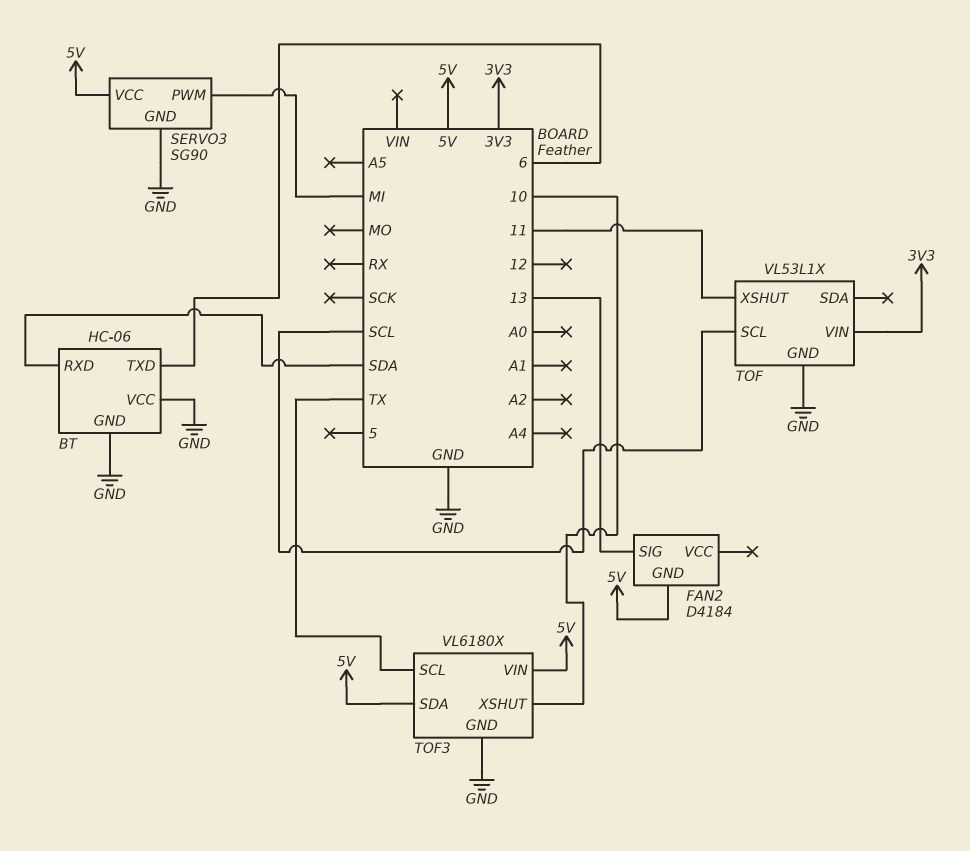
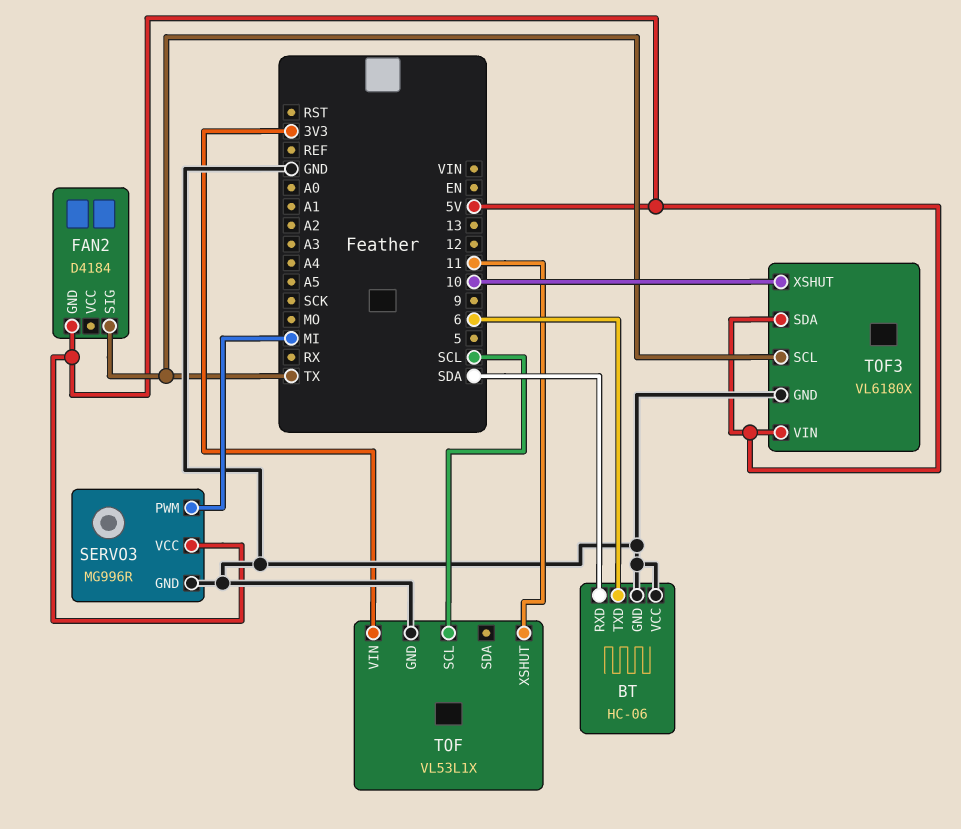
FAN2 pin SIG: 13 -> TX
SERVO3: SG90 -> MG996R

